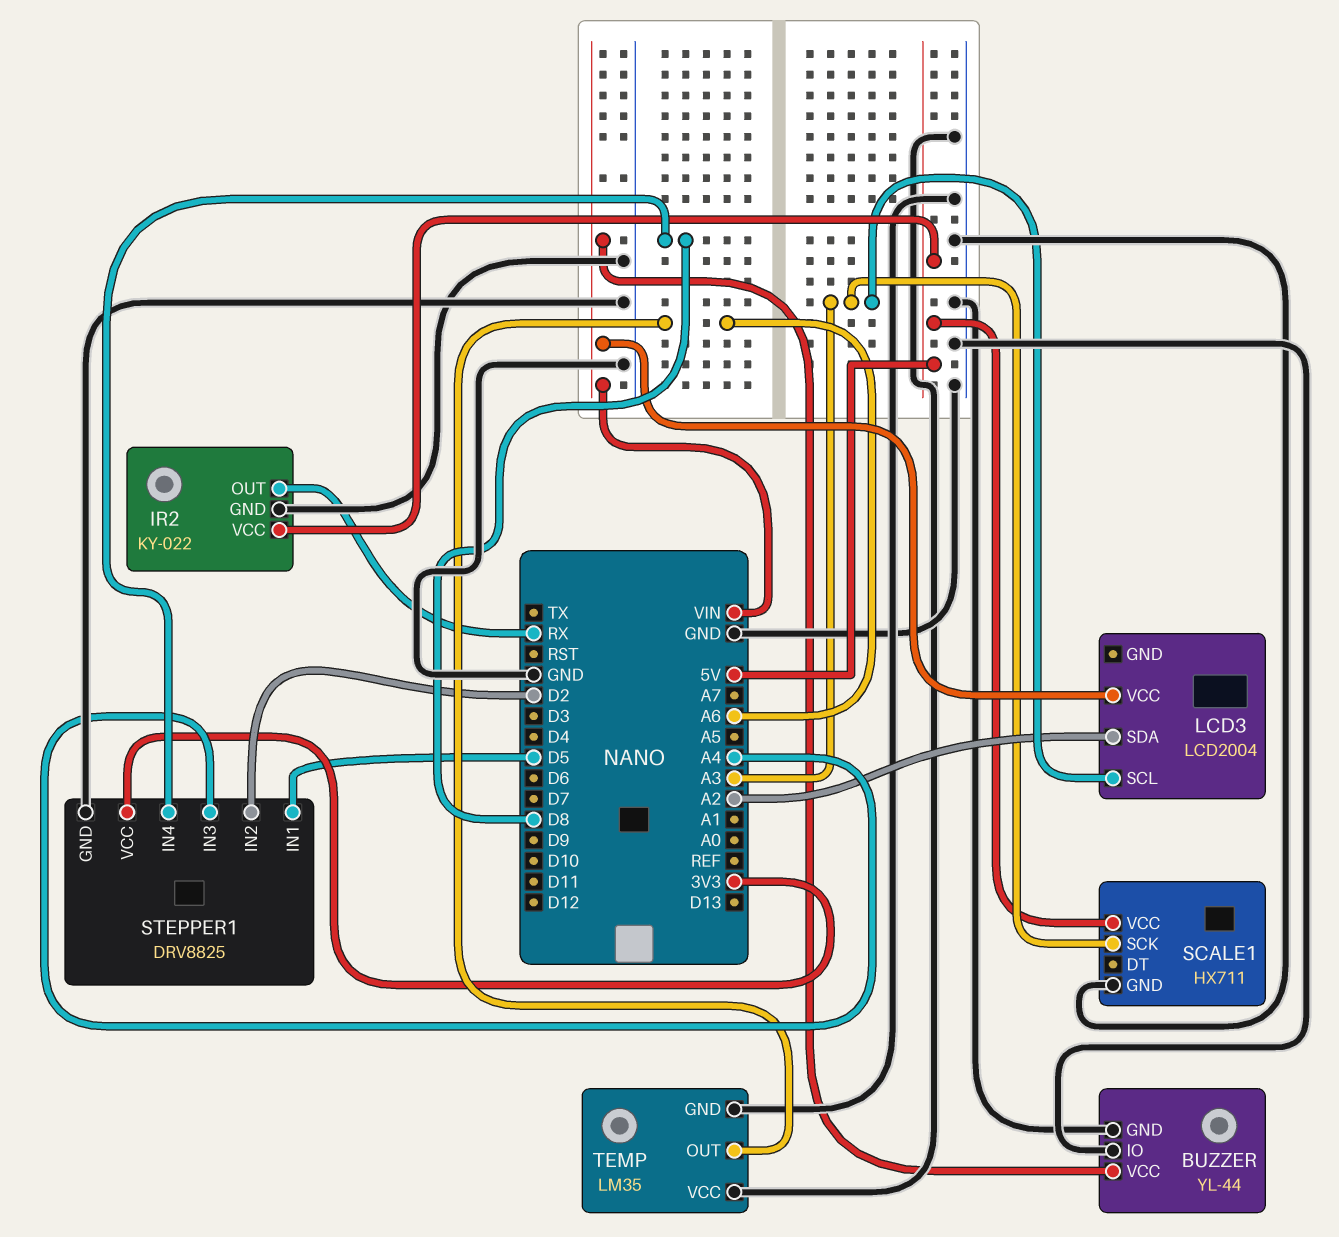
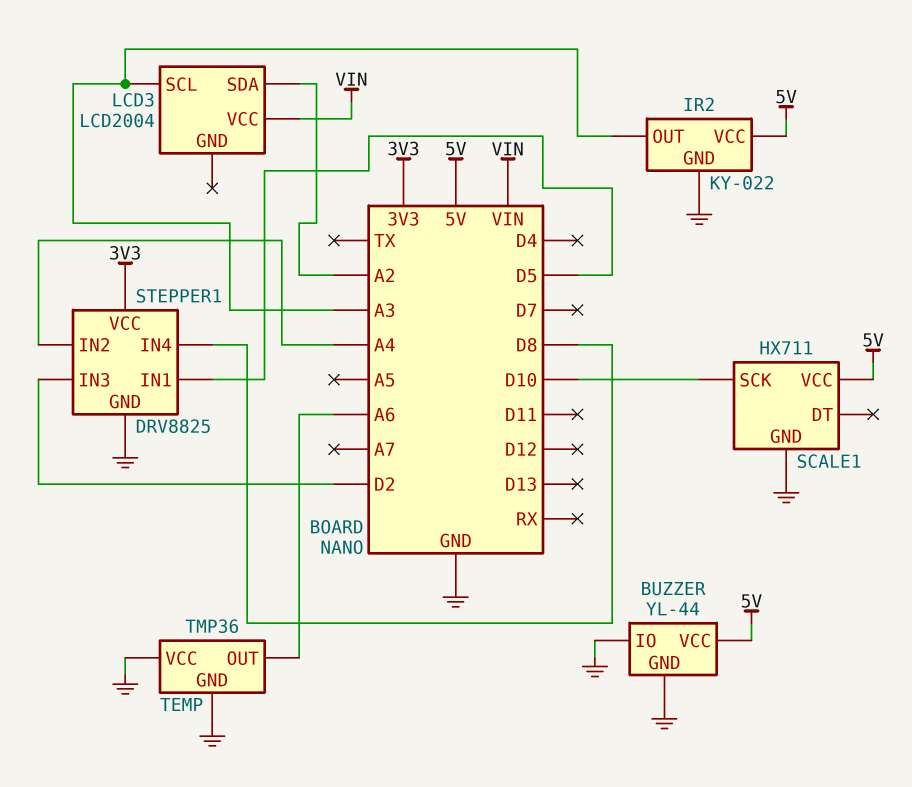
BUZZER pin VCC: VIN -> 5V
IR2 pin OUT: RX -> A3
SCALE1 pin SCK: A3 -> D10
STEPPER1 pin IN2: D2 -> A4
STEPPER1 pin IN3: A4 -> D2
TEMP: LM35 -> TMP36

